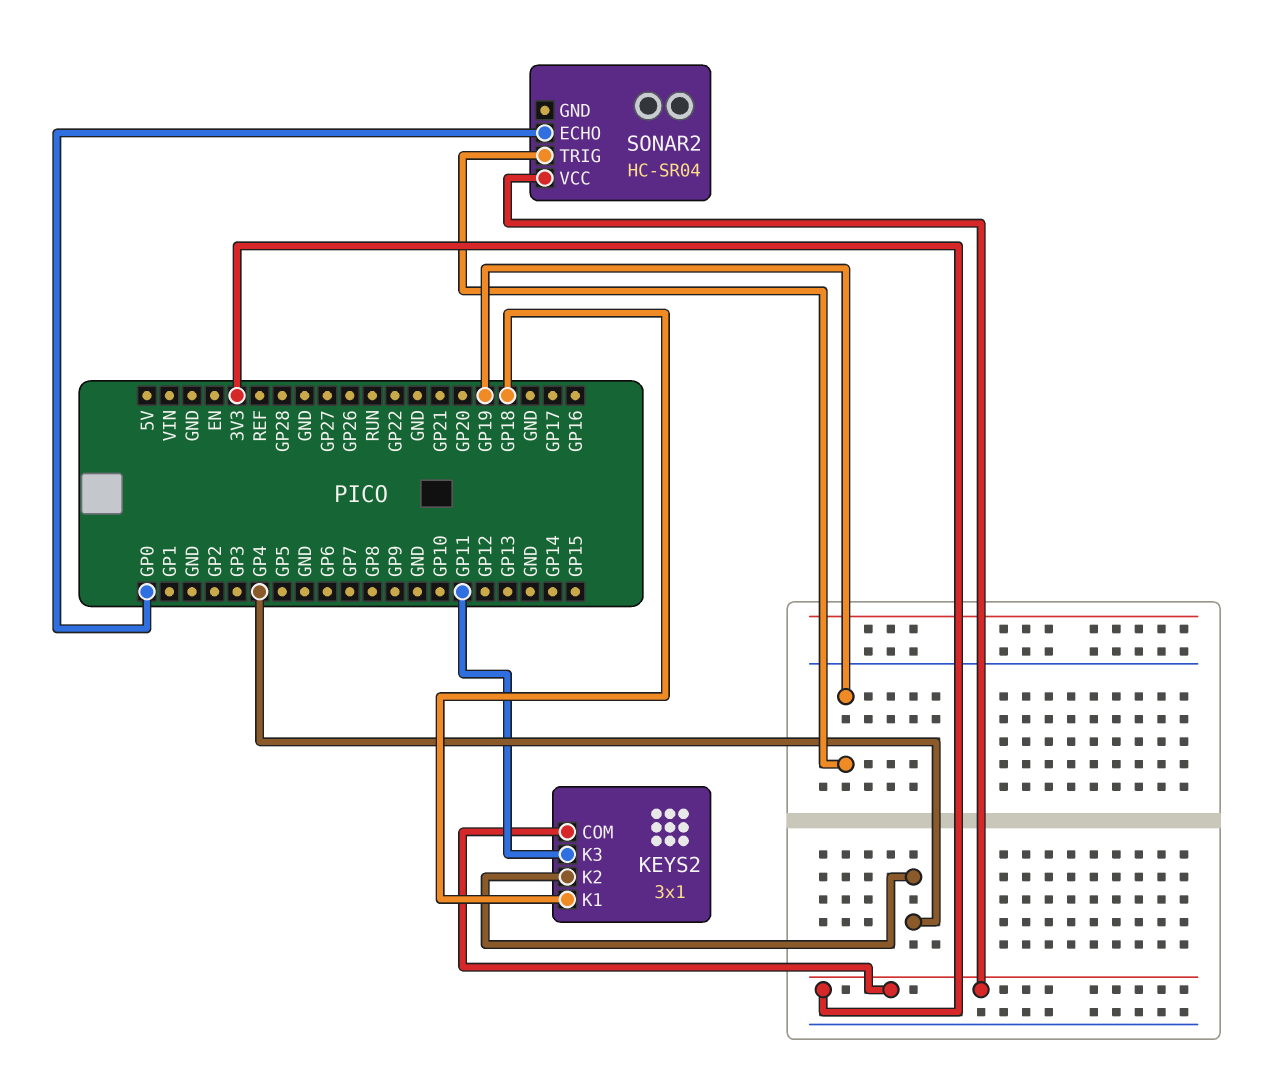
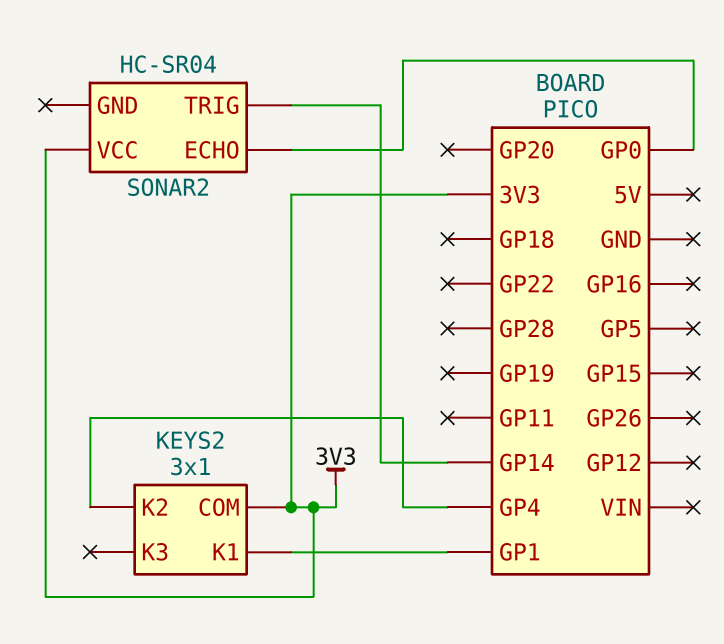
KEYS2 pin K1: GP18 -> GP1
KEYS2 pin K3: GP11 -> none
SONAR2 pin TRIG: GP19 -> GP14

